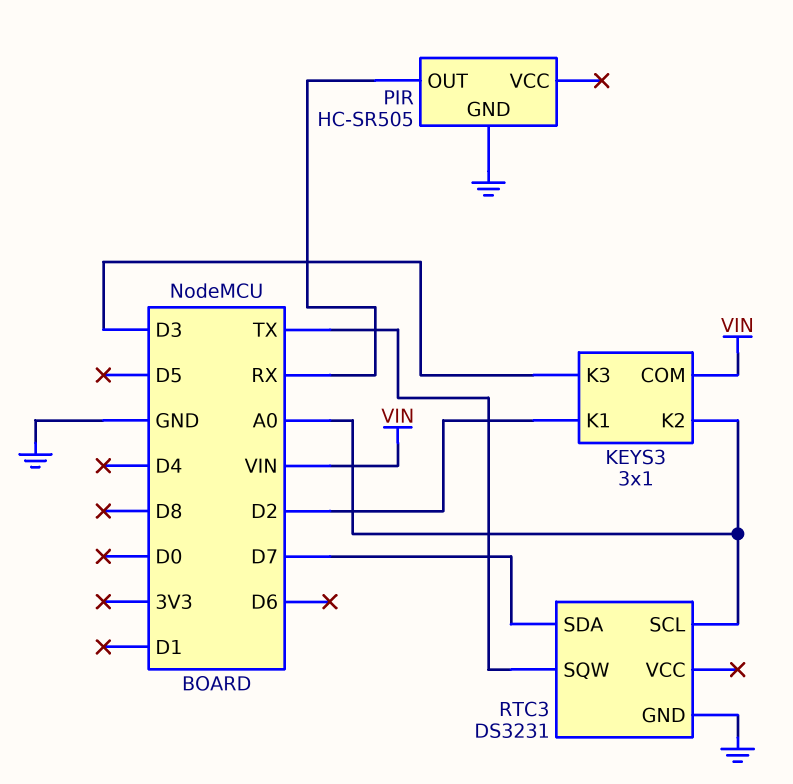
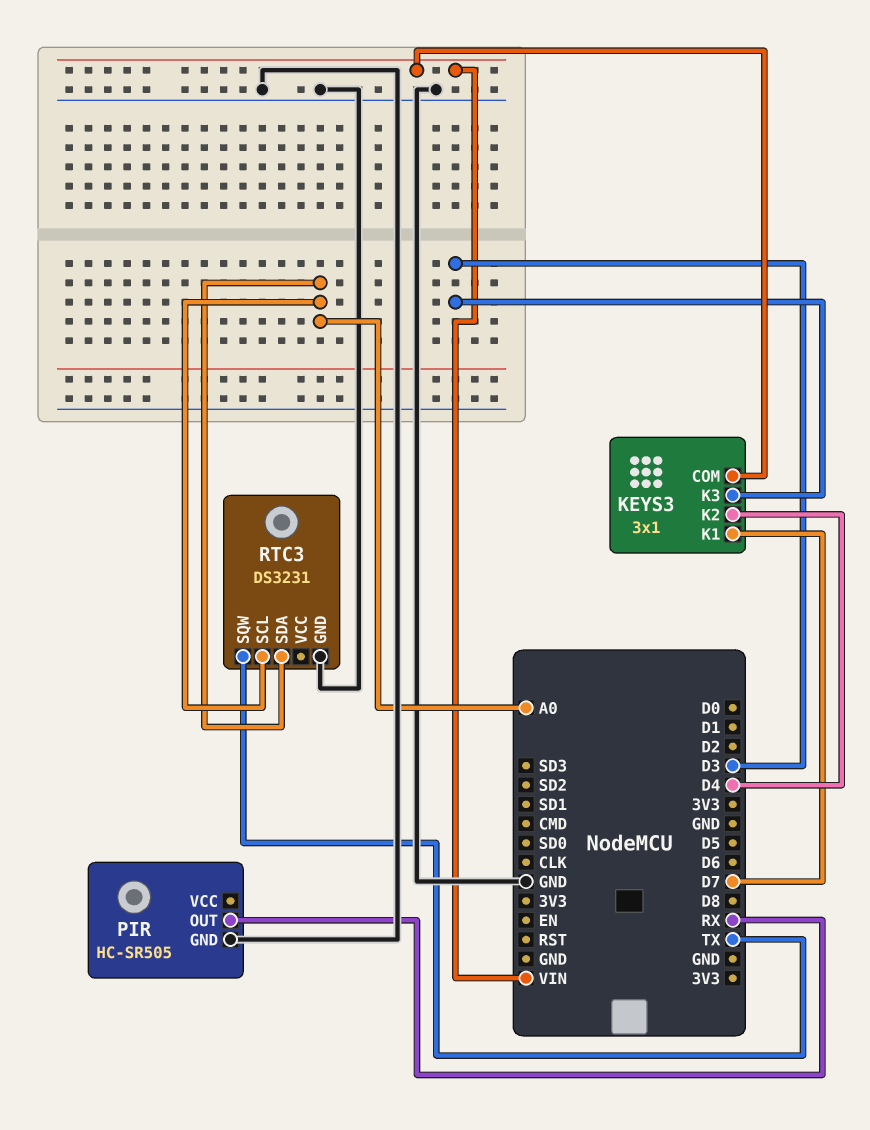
KEYS3 pin K1: D2 -> D7
KEYS3 pin K2: A0 -> D4
RTC3 pin SDA: D7 -> A0

